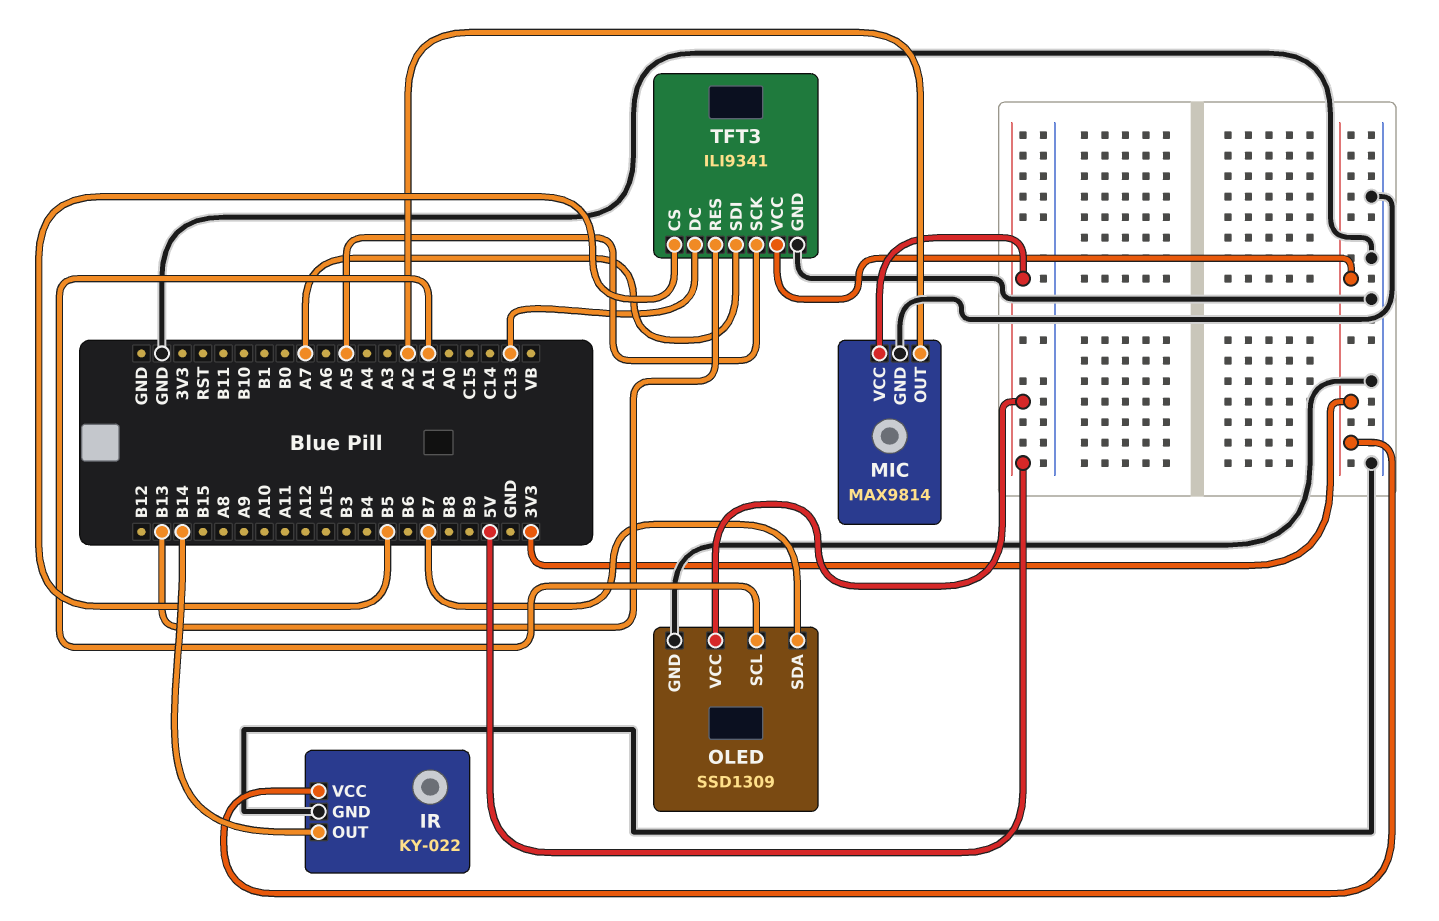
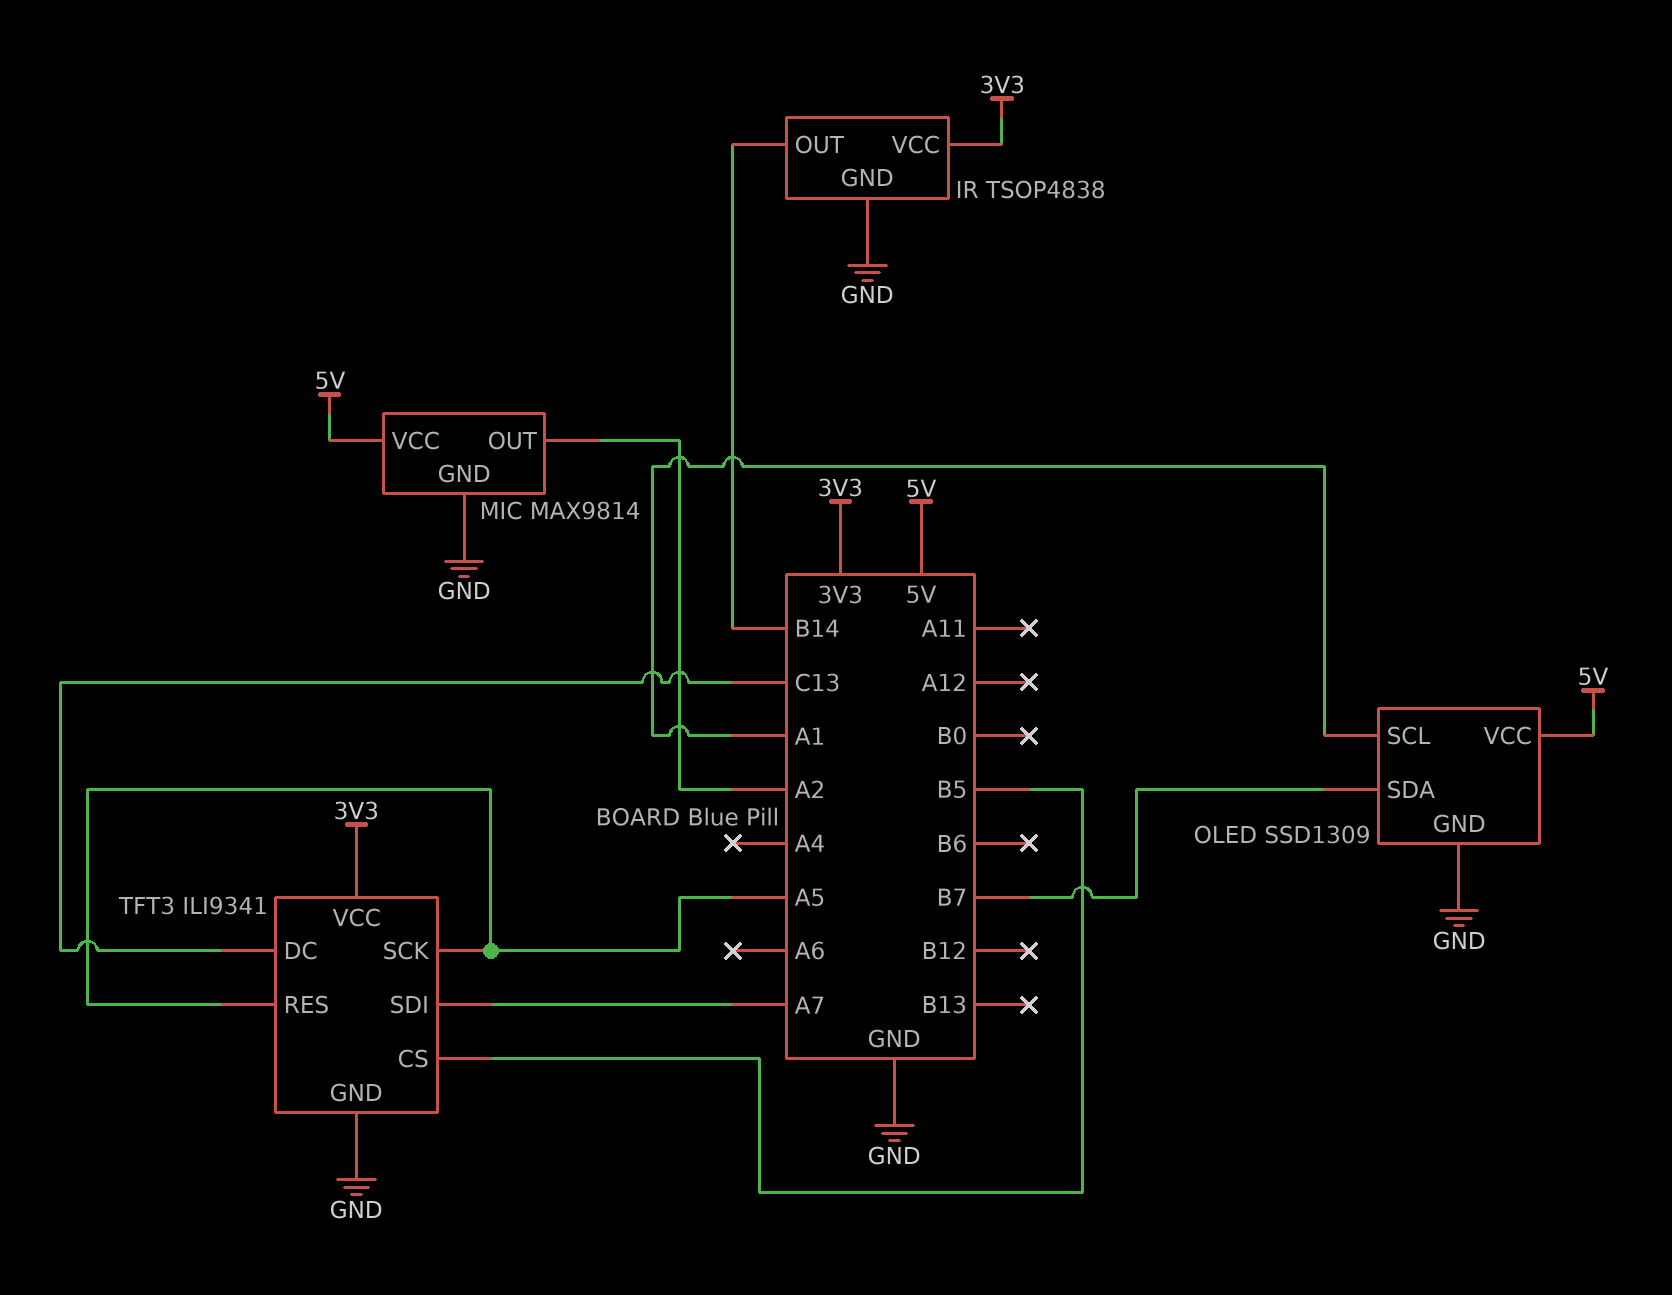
IR: KY-022 -> TSOP4838
TFT3 pin RES: B13 -> A5

